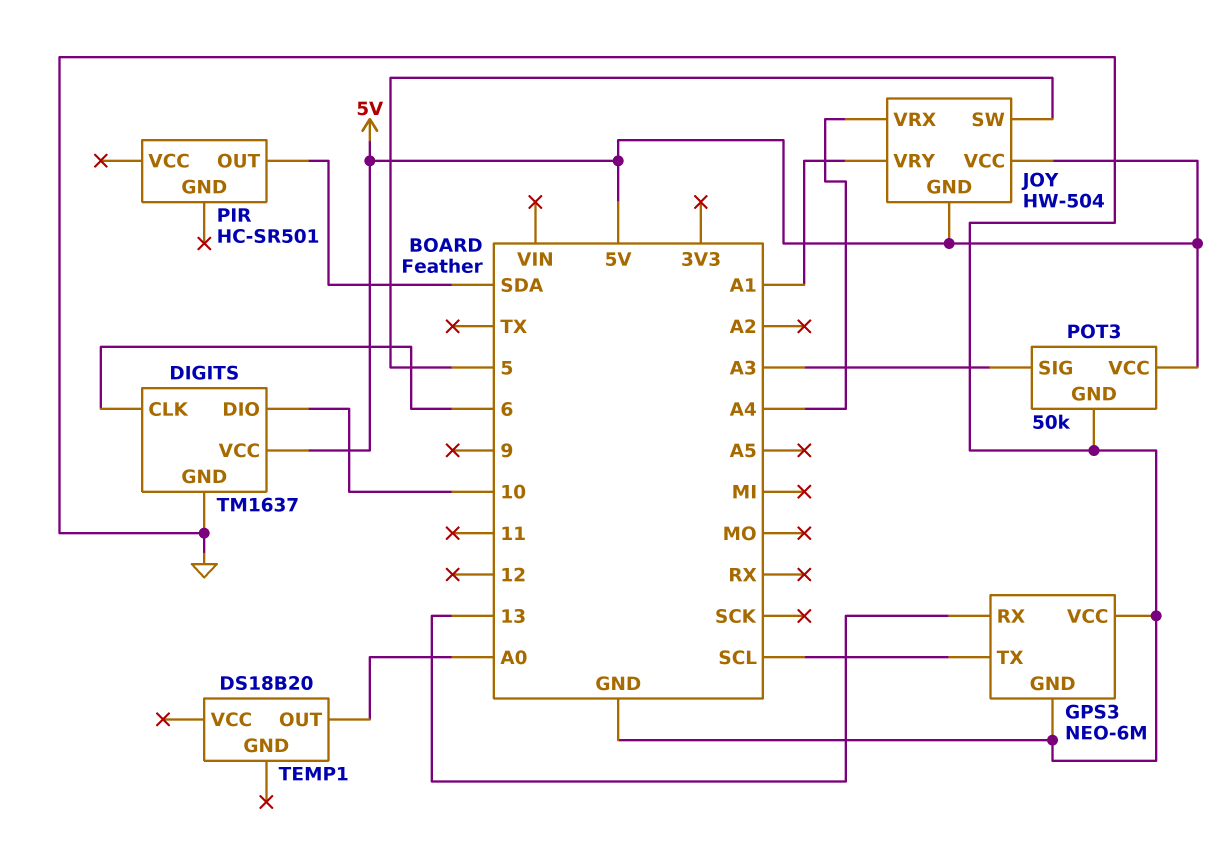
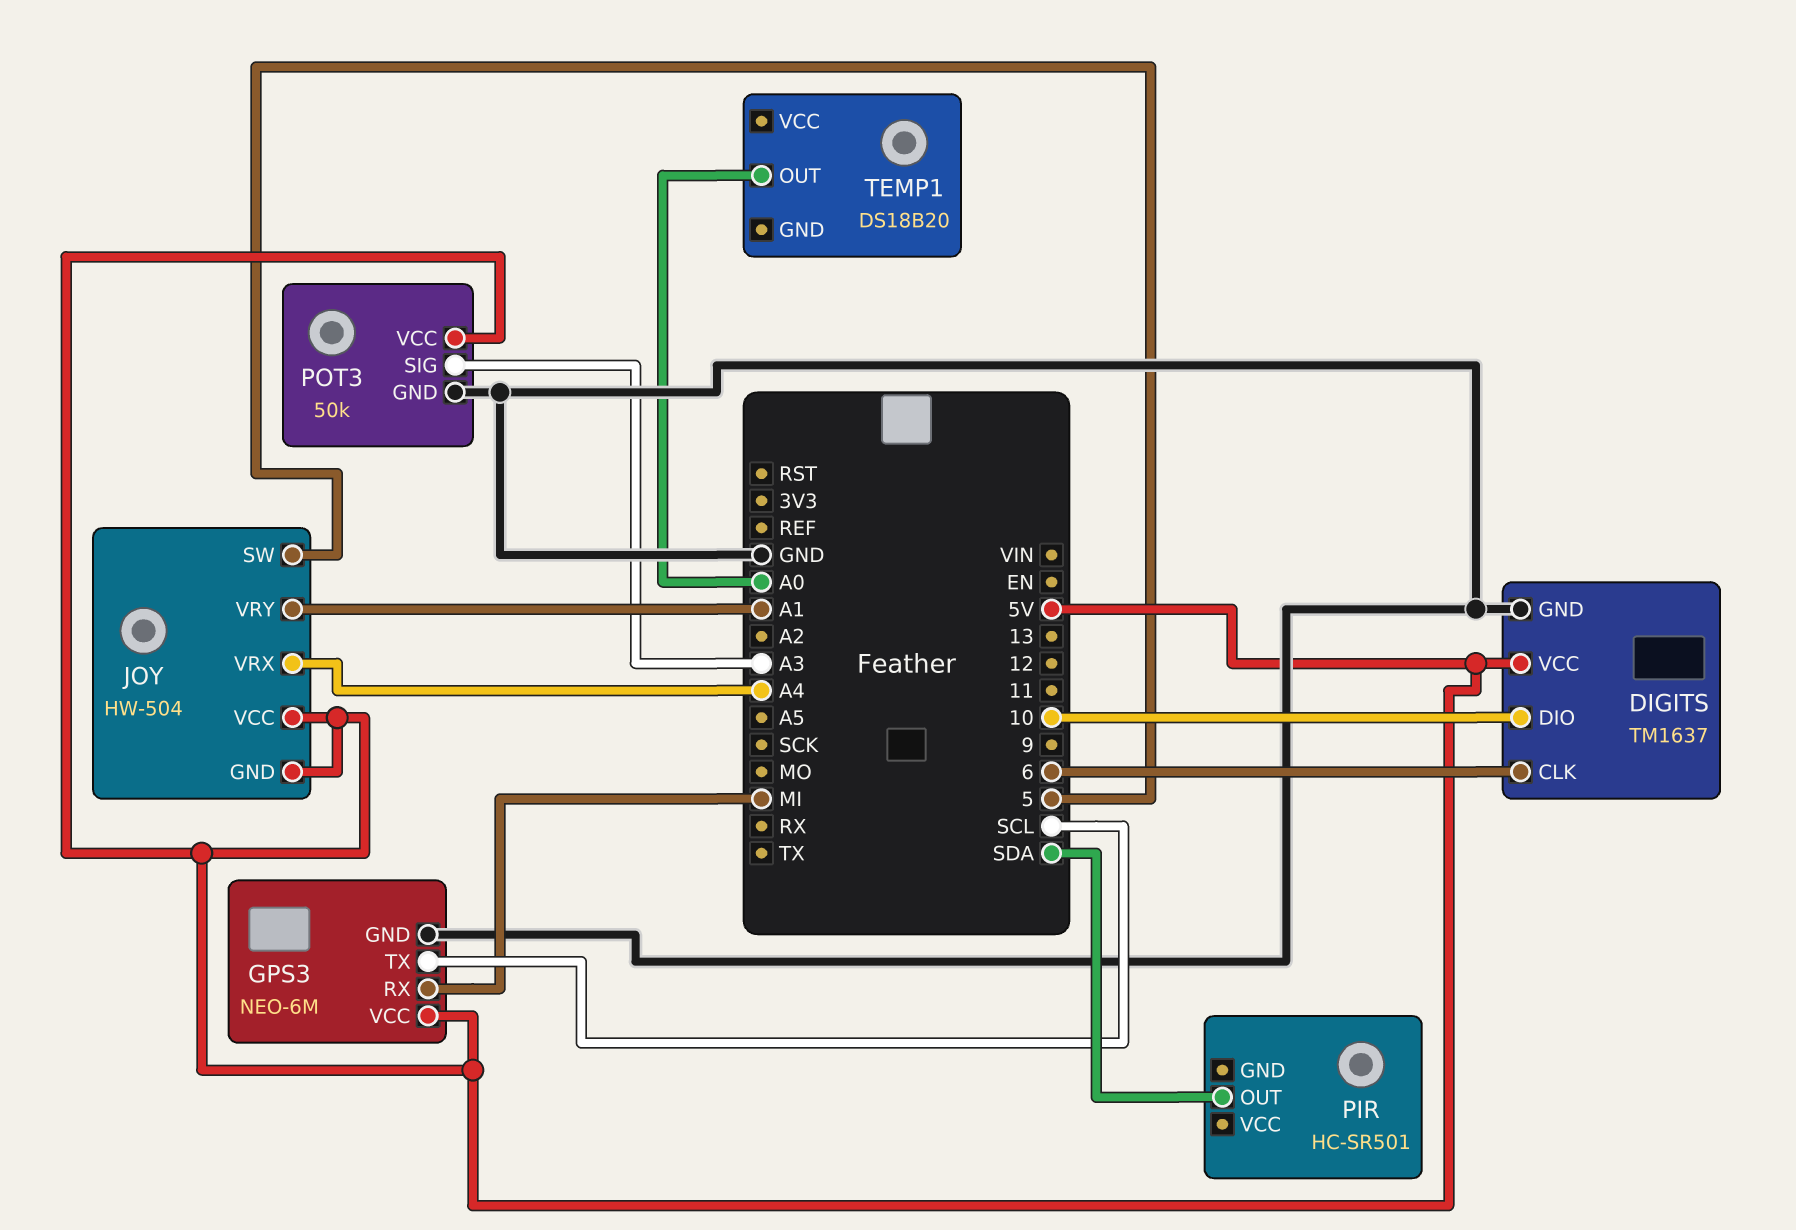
GPS3 pin RX: 13 -> MI
GPS3 pin VCC: GND -> 5V

